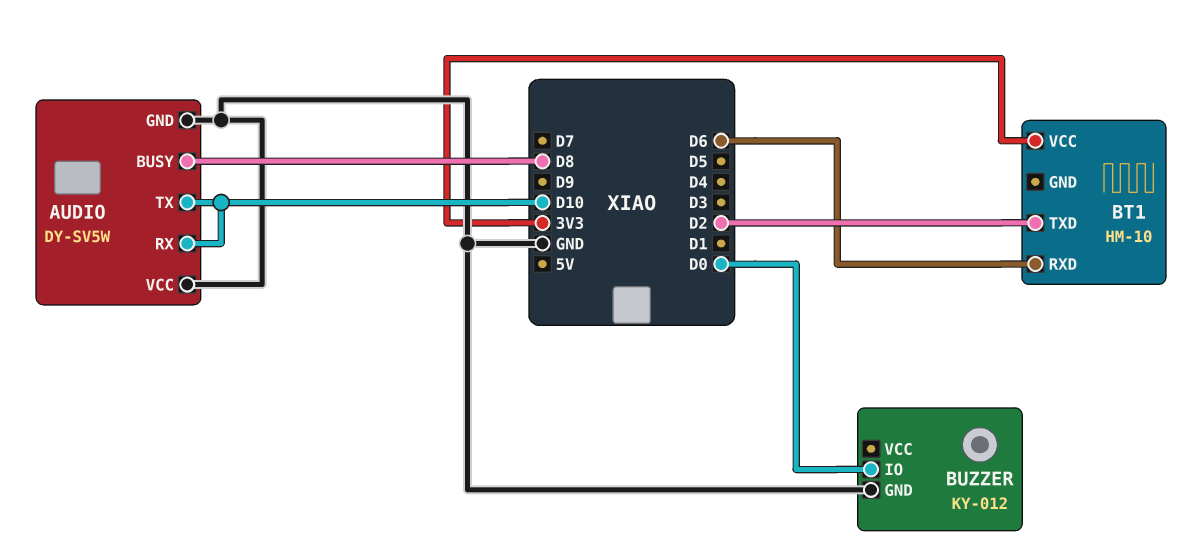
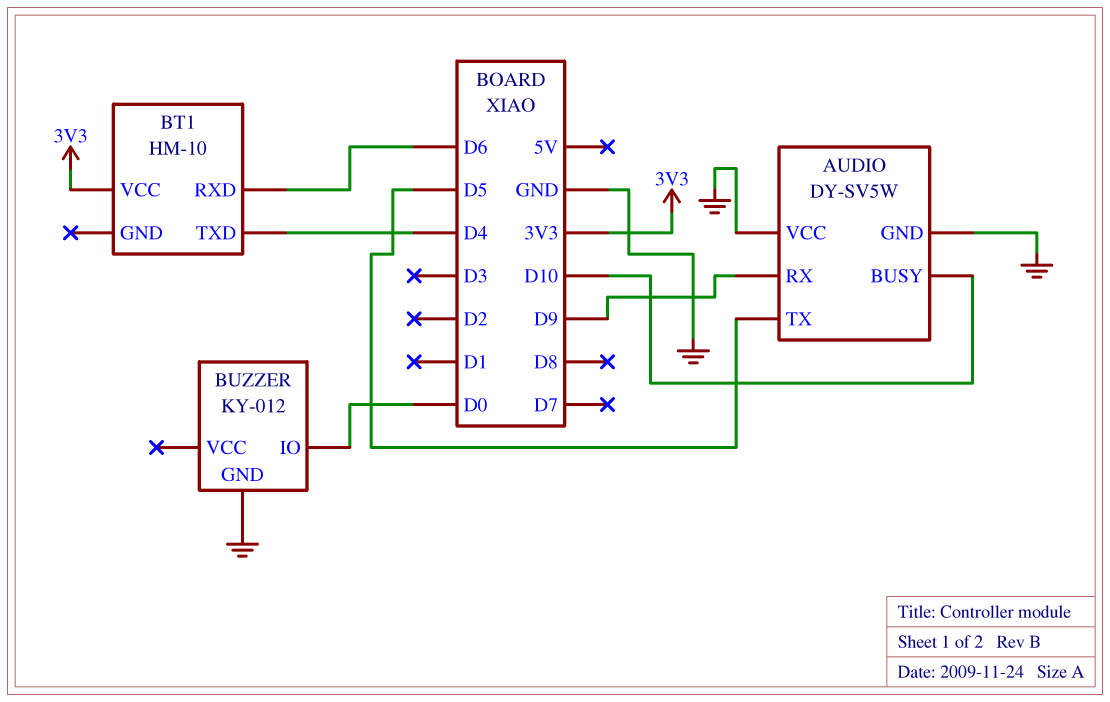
AUDIO pin BUSY: D8 -> D10
AUDIO pin RX: D10 -> D9
AUDIO pin TX: D10 -> D5
BT1 pin TXD: D2 -> D4

